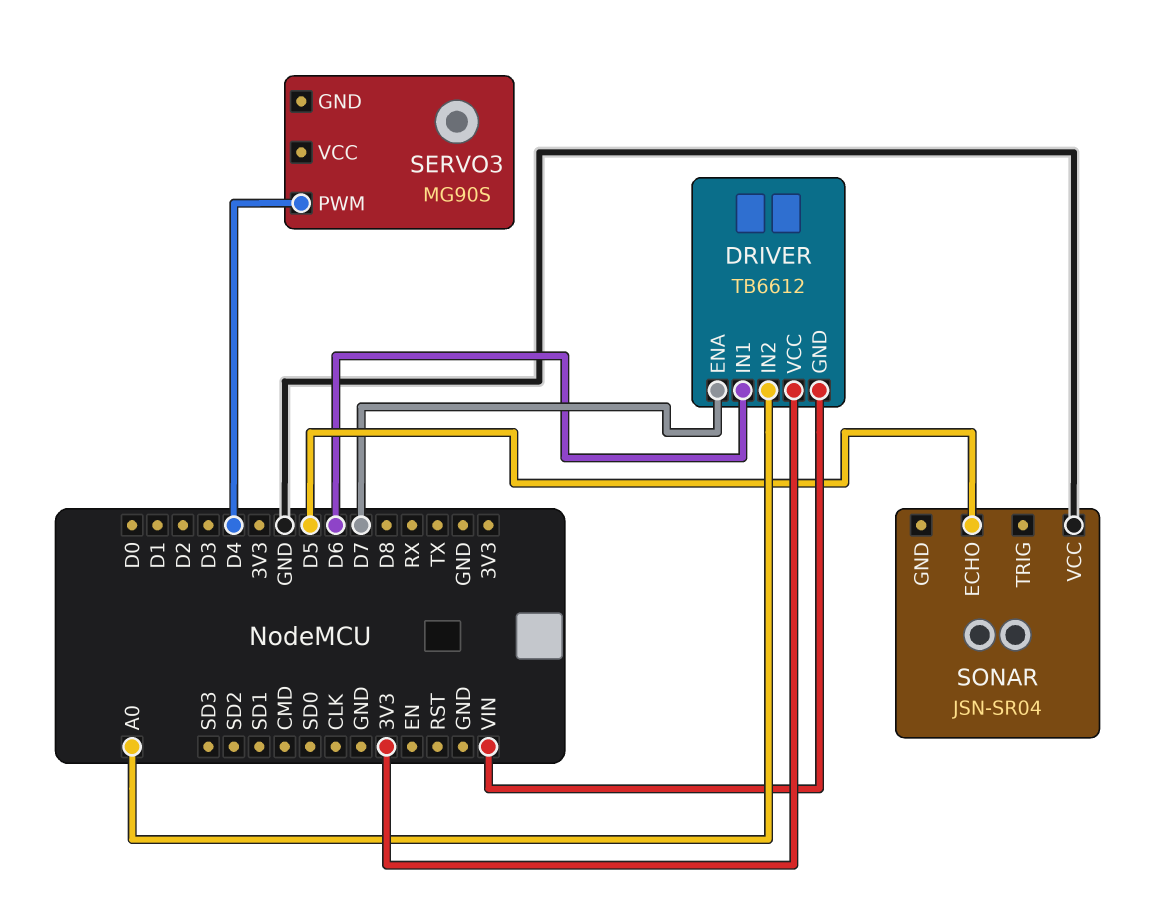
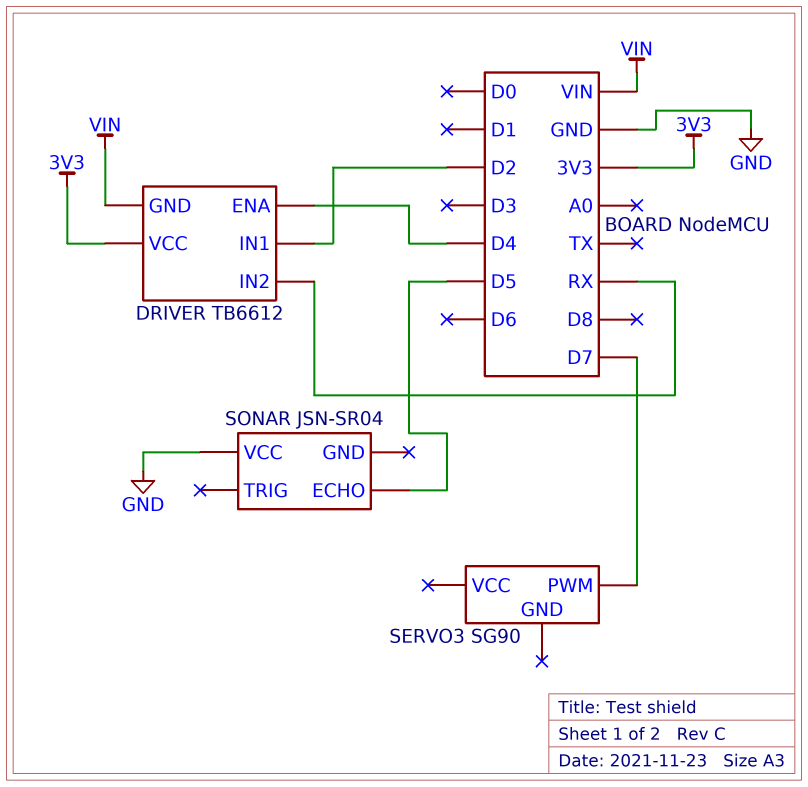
DRIVER pin ENA: D7 -> D4
DRIVER pin IN1: D6 -> D2
DRIVER pin IN2: A0 -> RX
SERVO3: MG90S -> SG90
SERVO3 pin PWM: D4 -> D7

